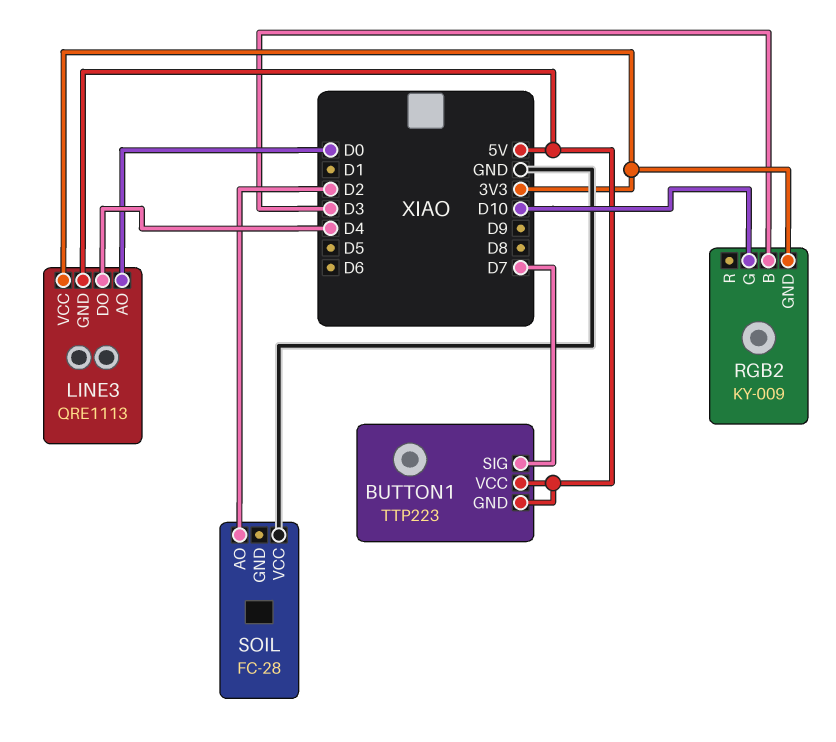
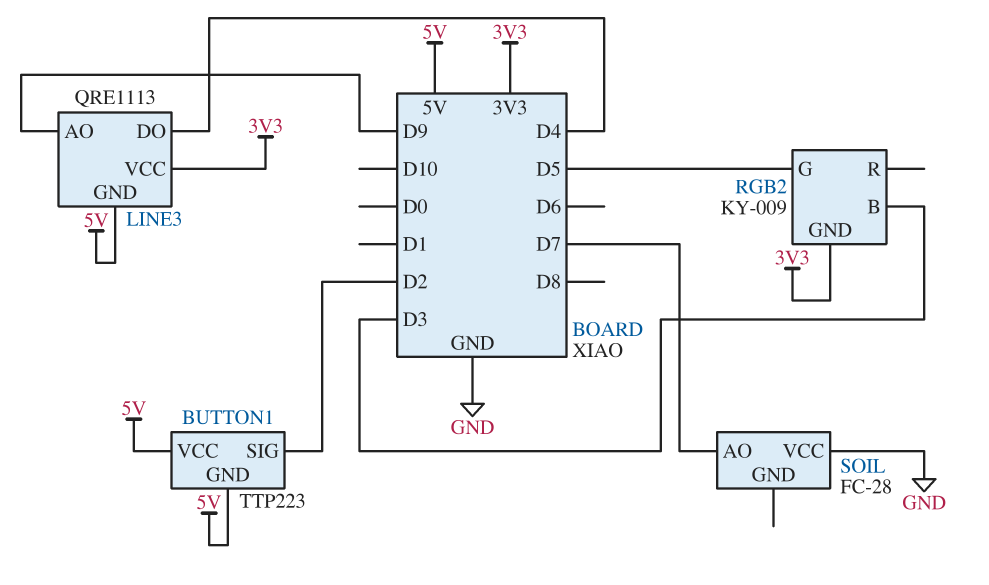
BUTTON1 pin SIG: D7 -> D2
LINE3 pin AO: D0 -> D9
RGB2 pin G: D10 -> D5
SOIL pin AO: D2 -> D7

